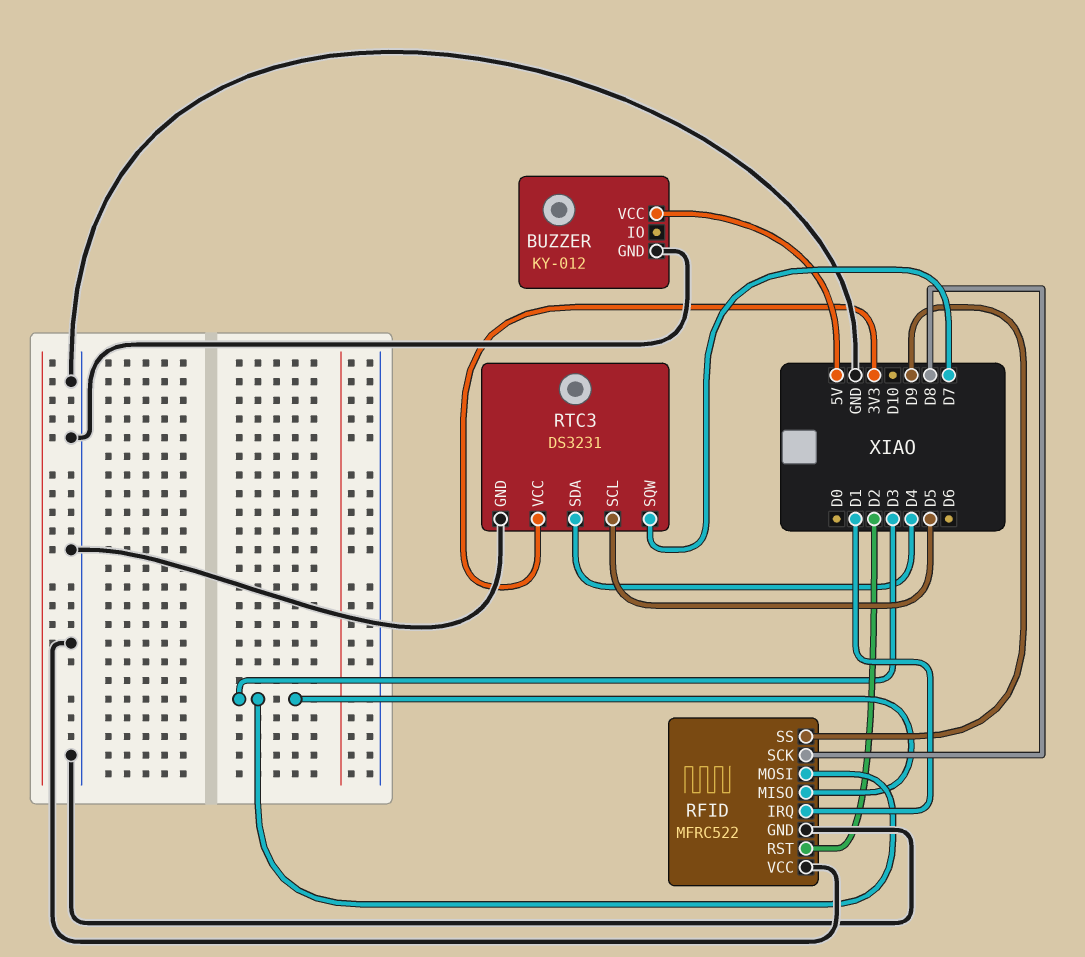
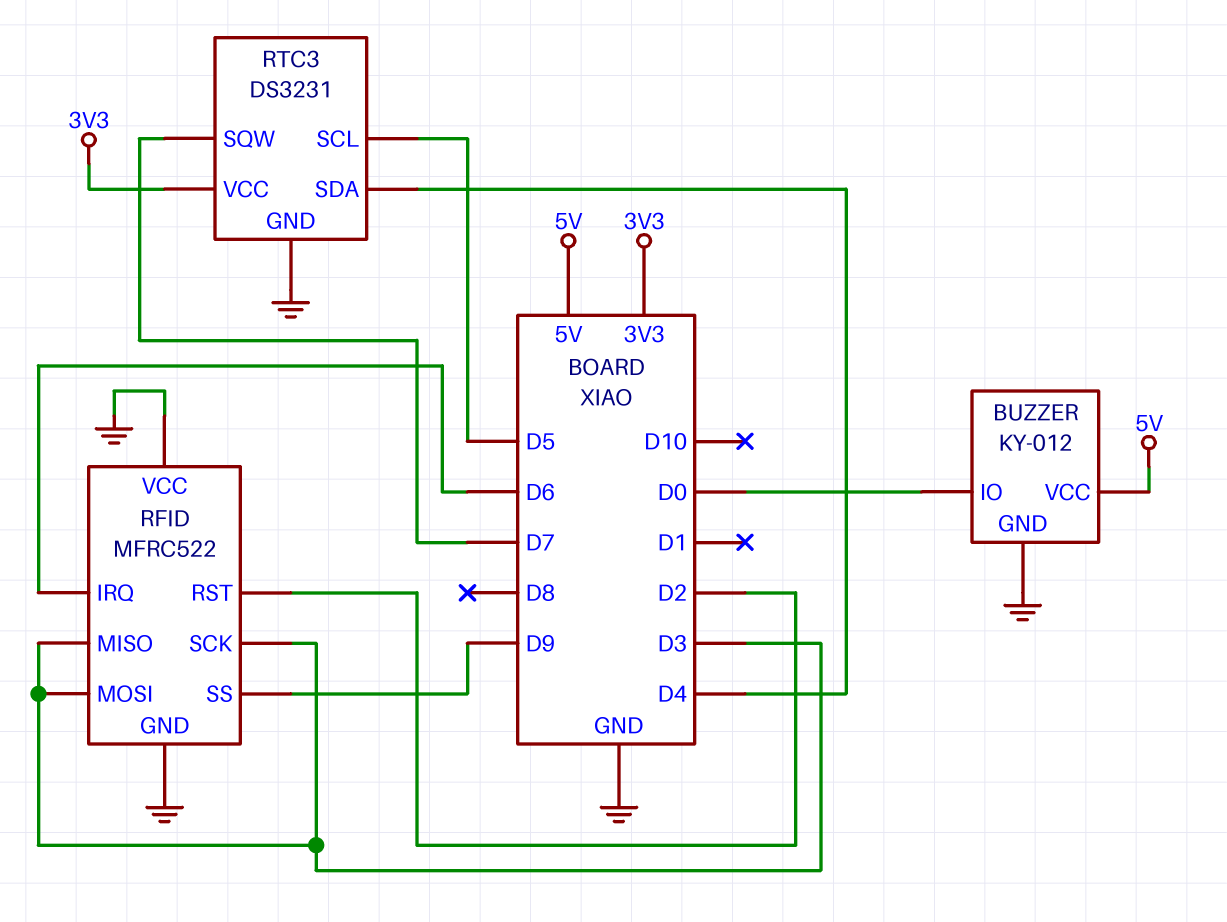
BUZZER pin IO: none -> D0
RFID pin IRQ: D1 -> D6
RFID pin SCK: D8 -> D3

